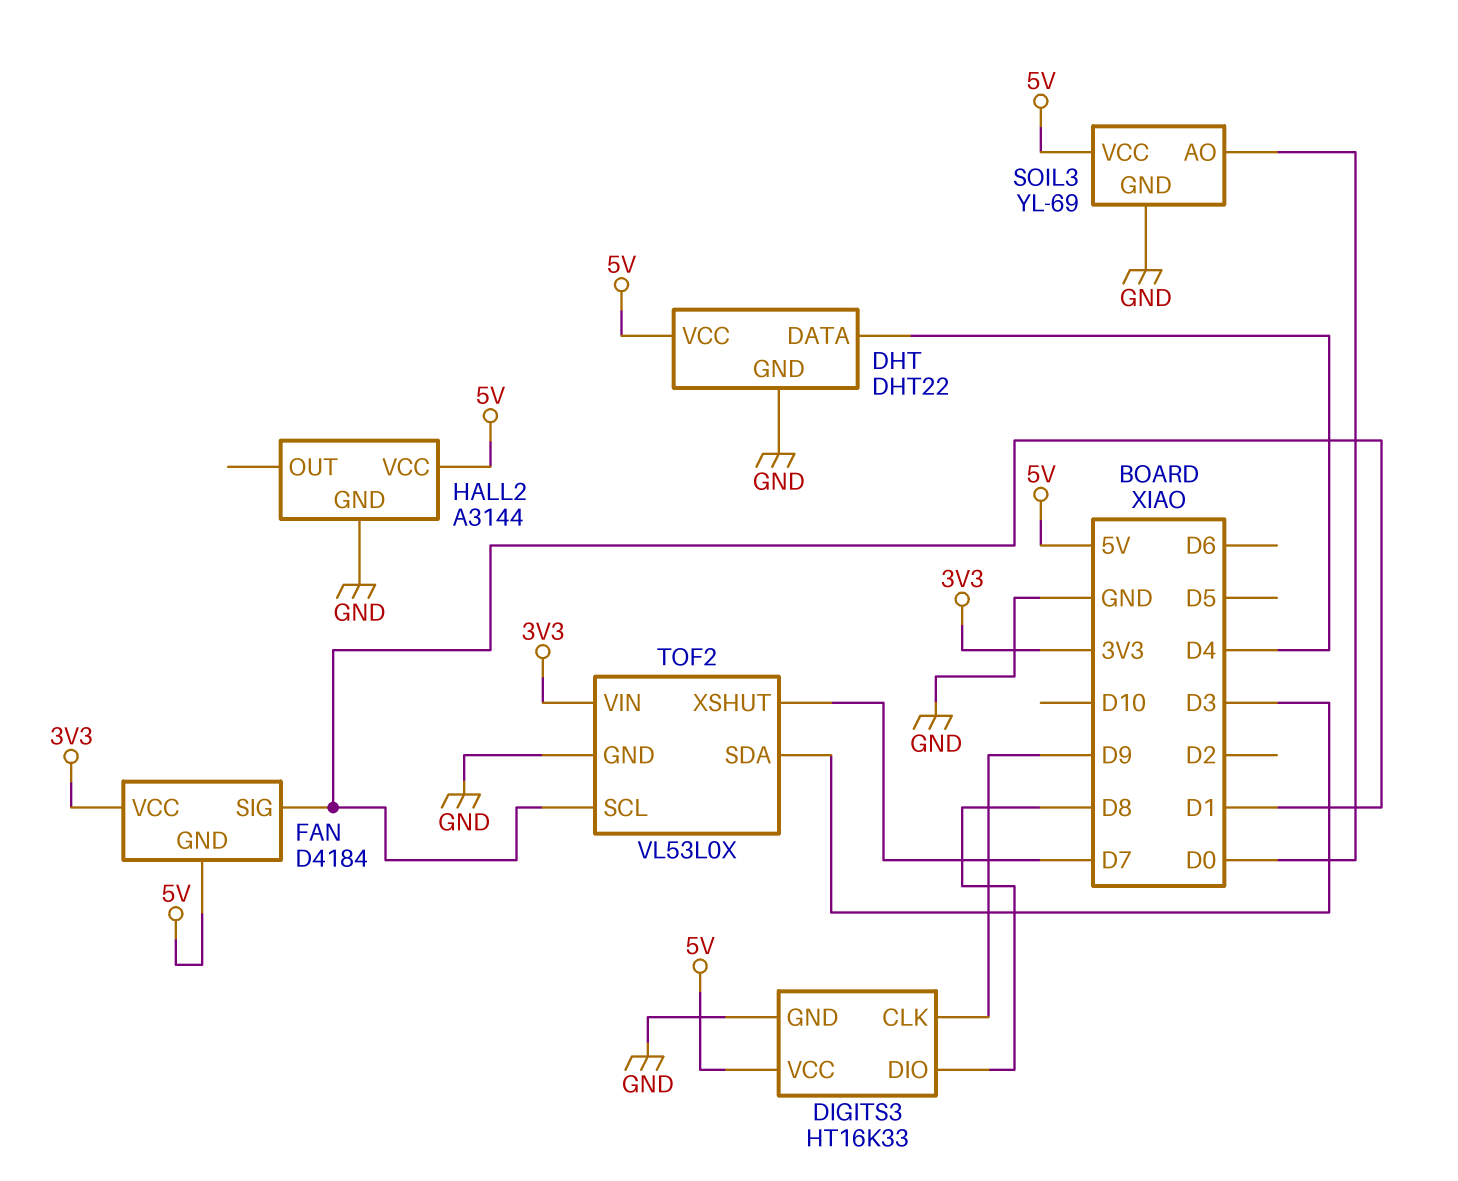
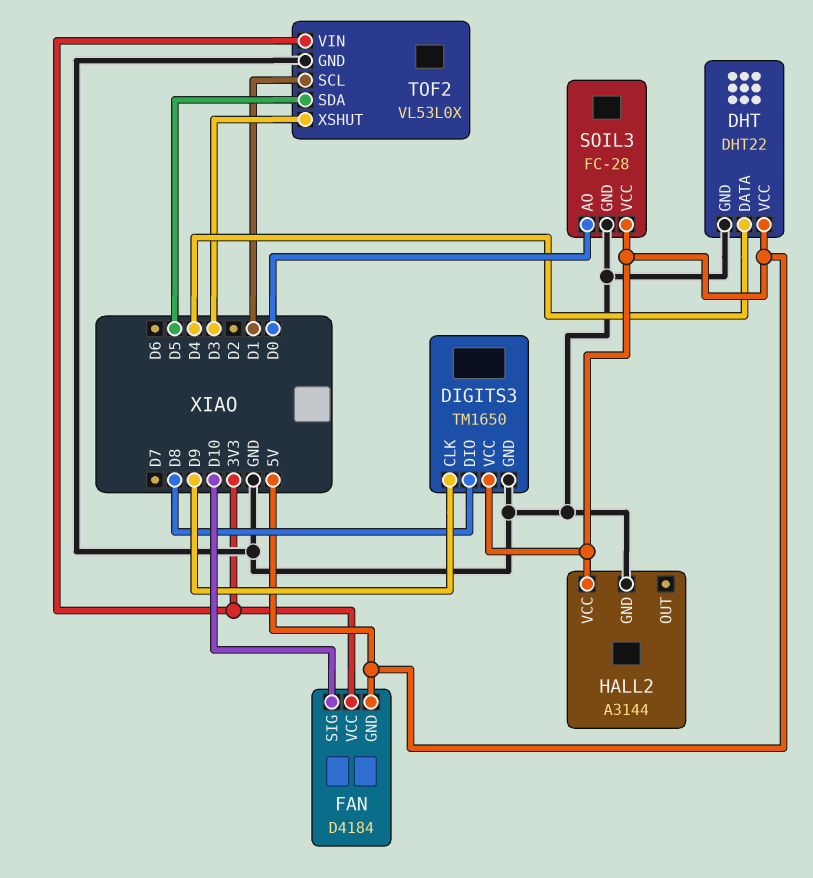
DIGITS3: HT16K33 -> TM1650
FAN pin SIG: D1 -> D10
SOIL3: YL-69 -> FC-28
TOF2 pin SDA: D3 -> D5
TOF2 pin XSHUT: D7 -> D3

